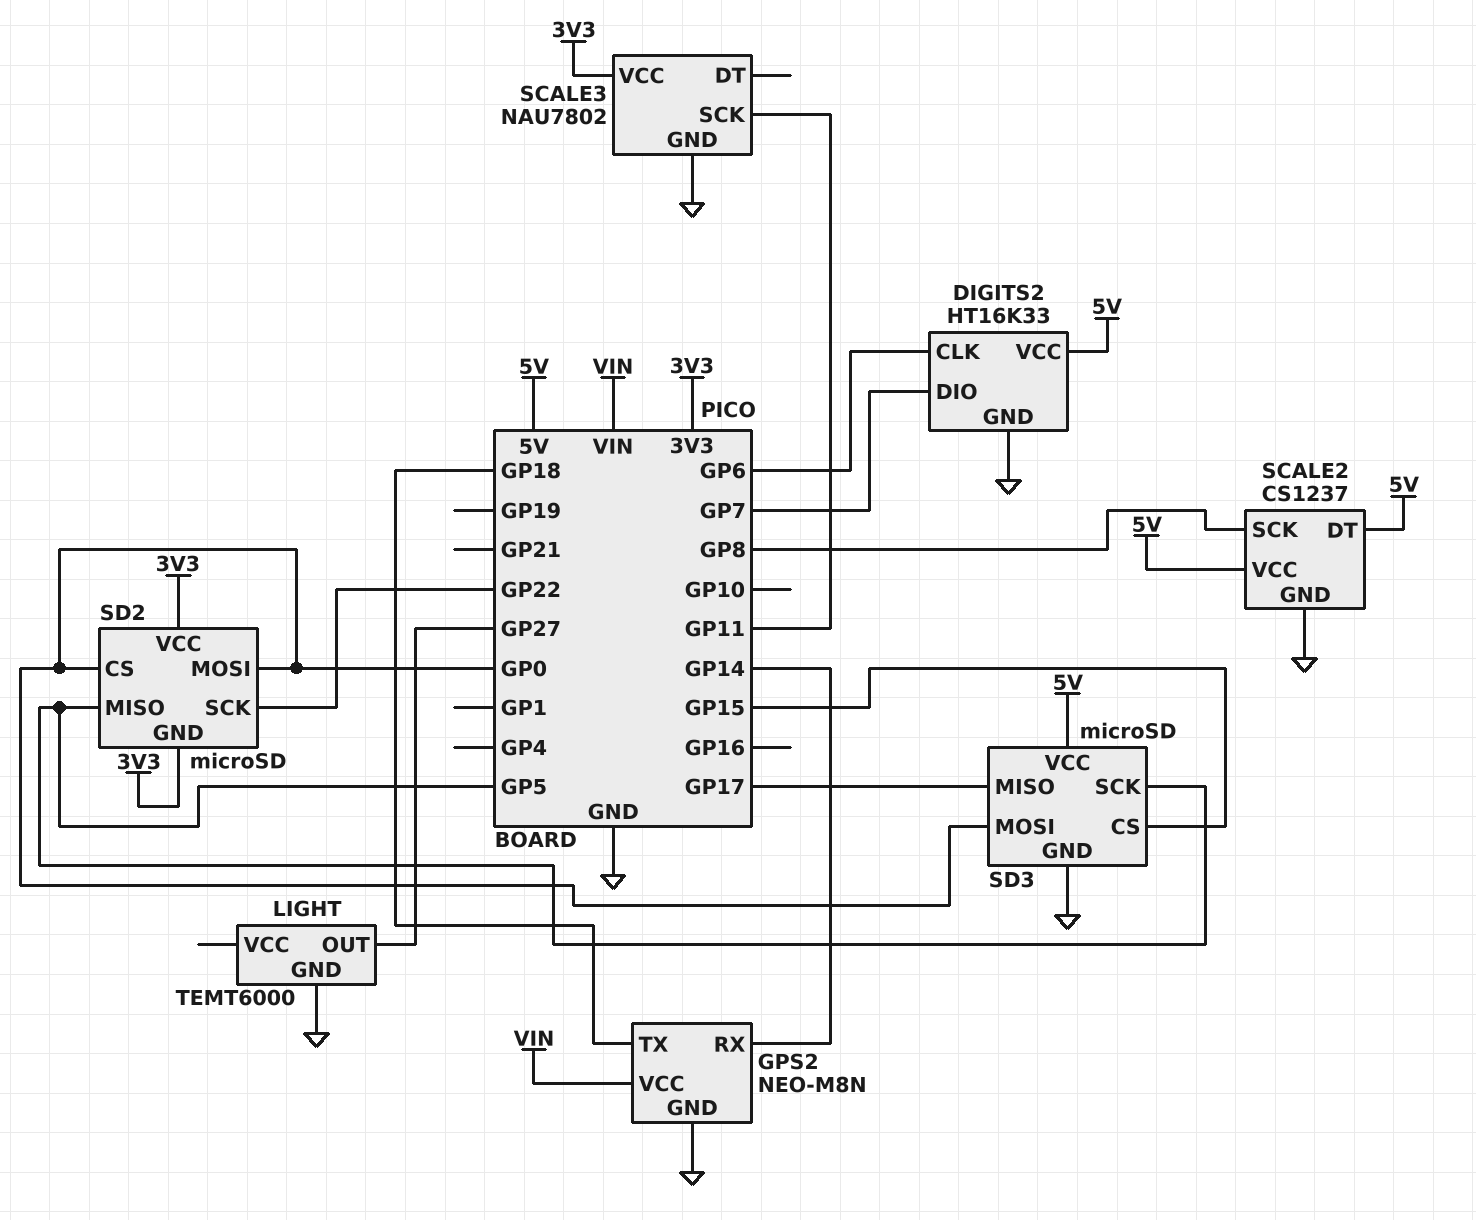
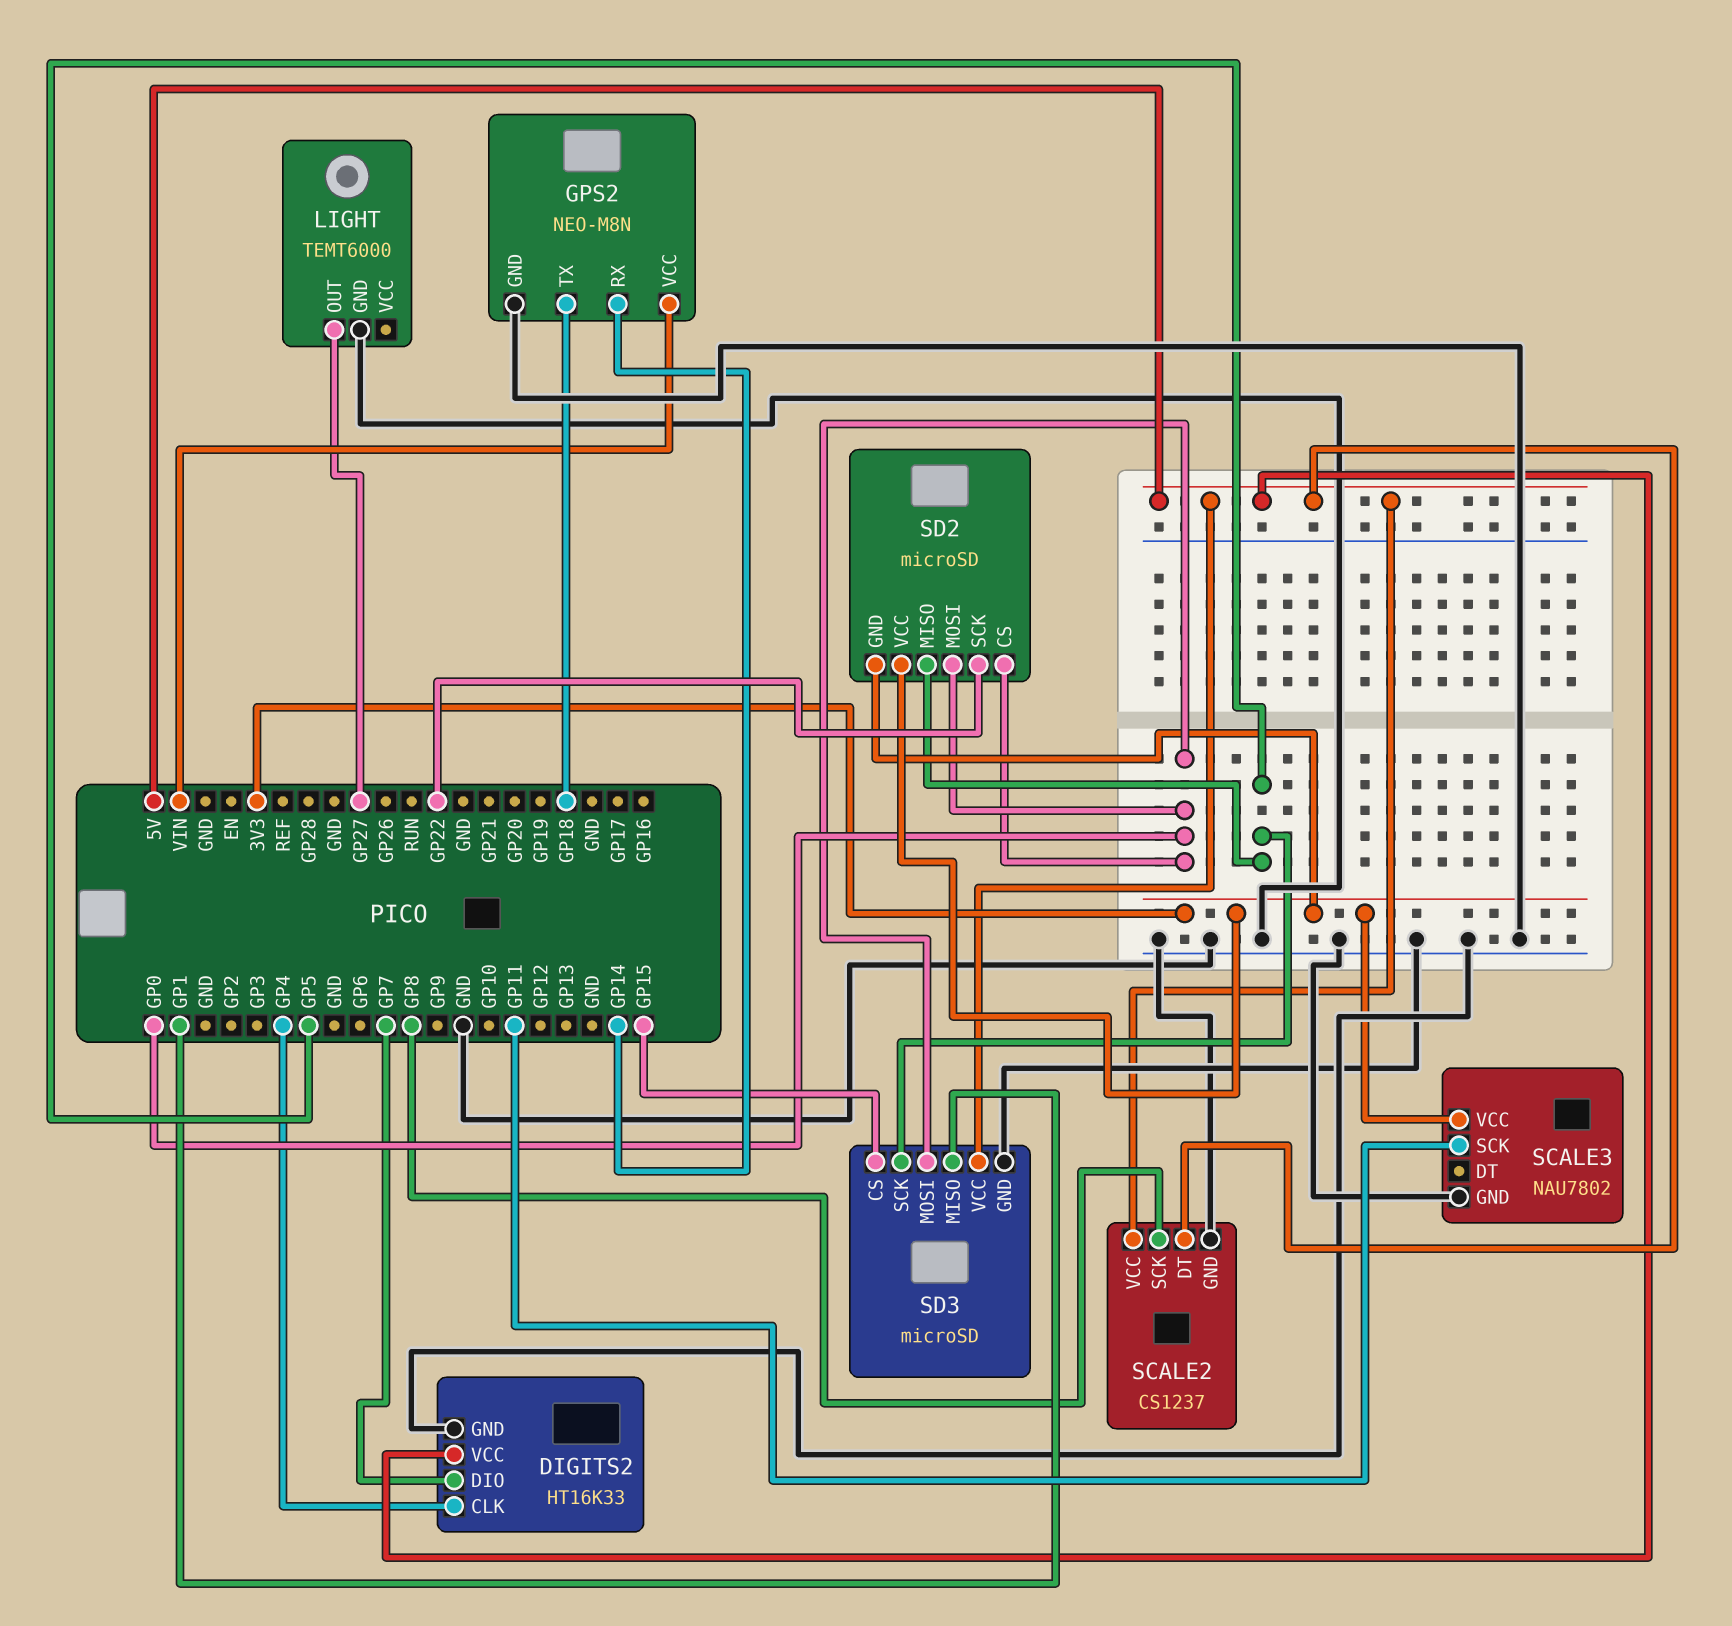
DIGITS2 pin CLK: GP6 -> GP4
SD3 pin MISO: GP17 -> GP1

